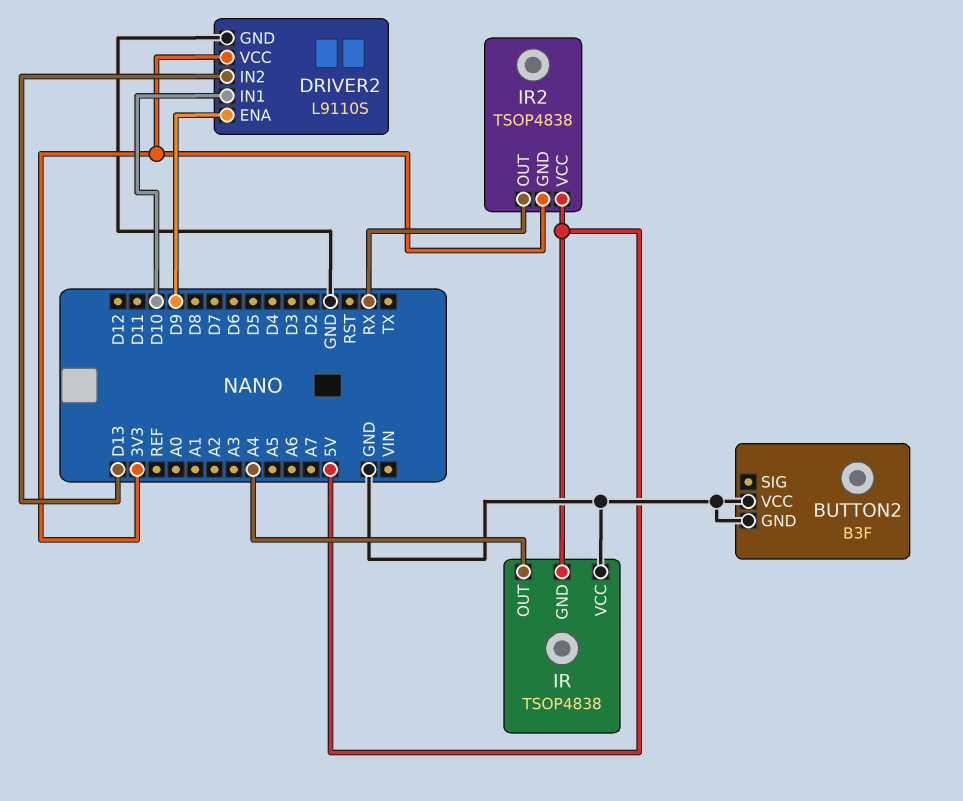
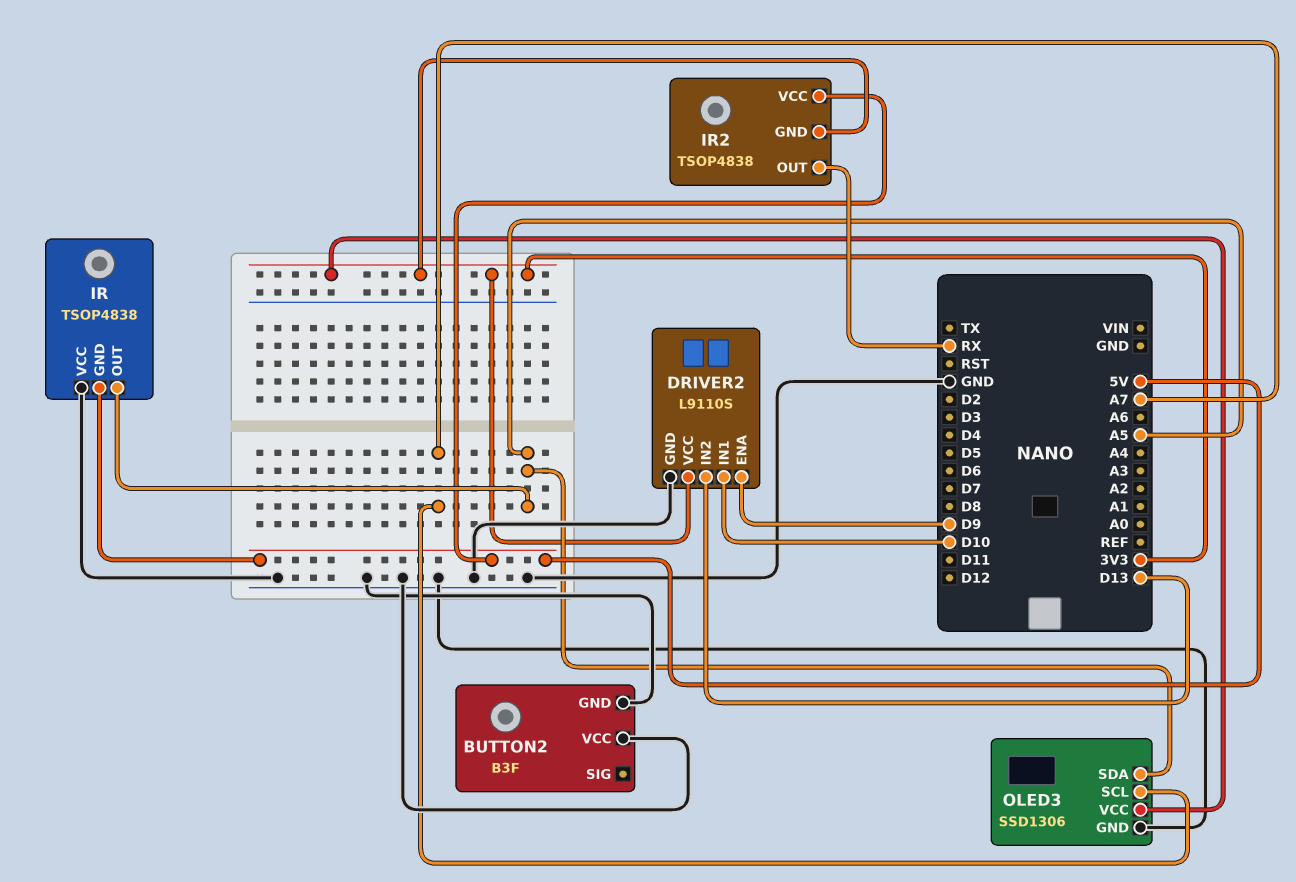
IR pin OUT: A4 -> A5
OLED3: none -> SSD1306
OLED3 pin GND: none -> GND
OLED3 pin SCL: none -> A7
OLED3 pin SDA: none -> A5
OLED3 pin VCC: none -> 3V3

